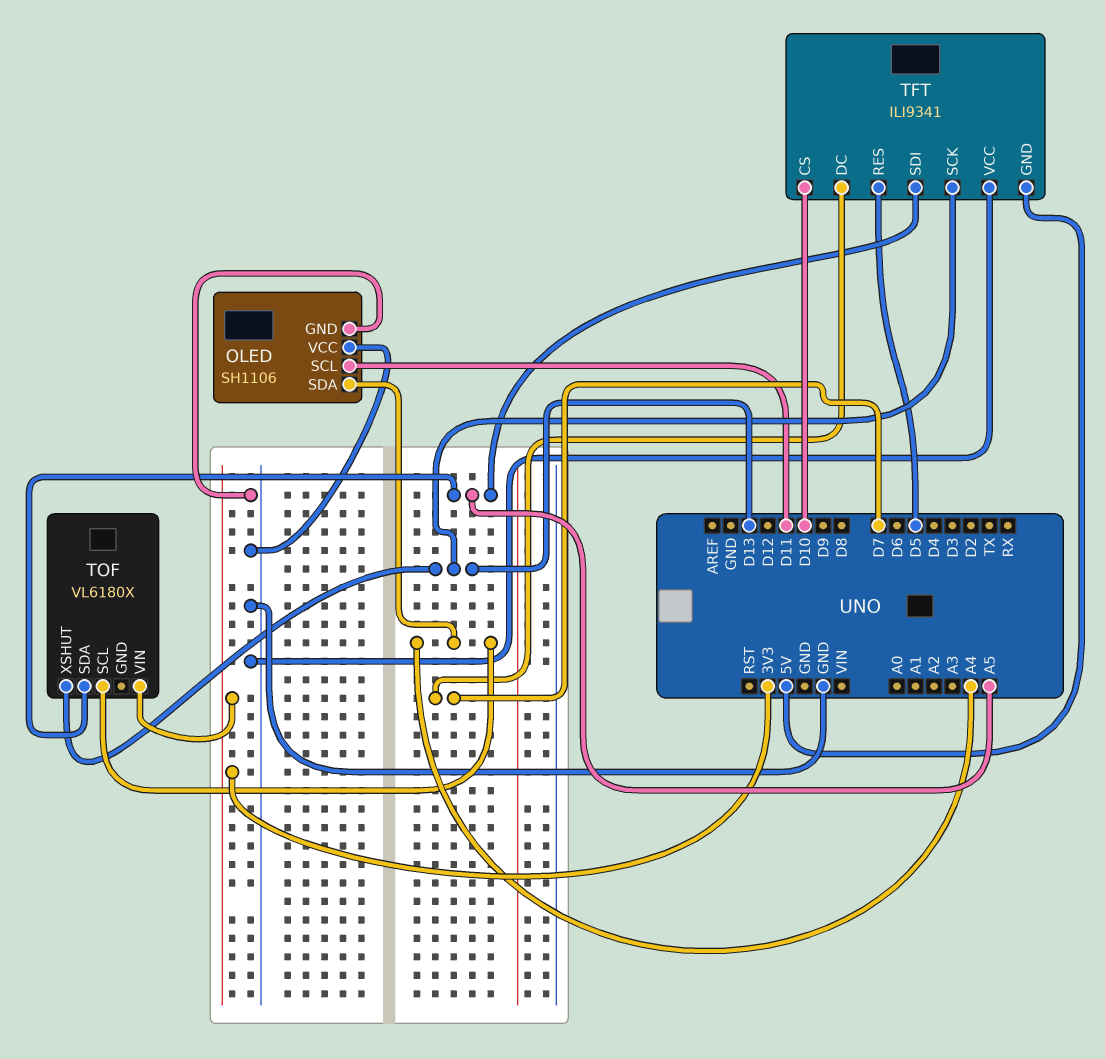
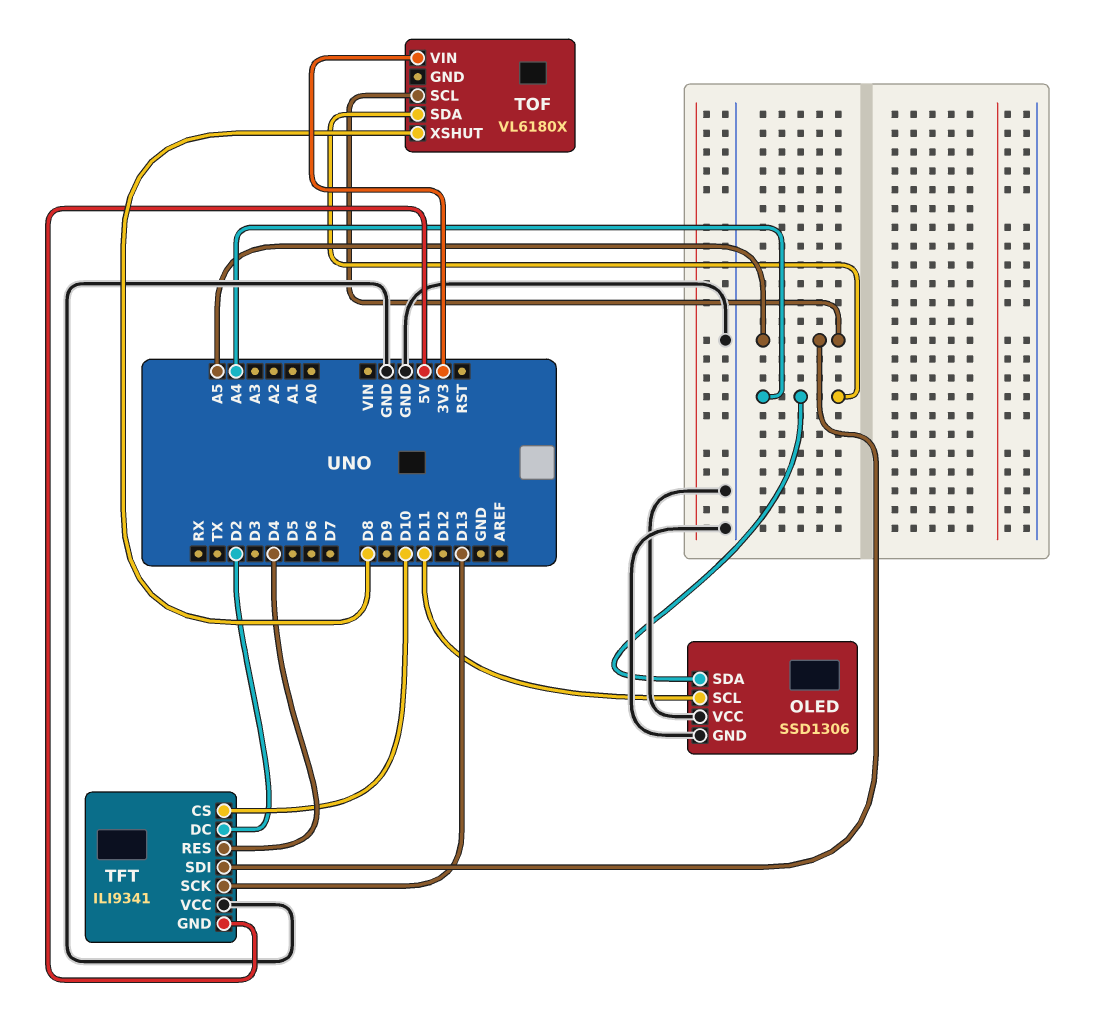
OLED: SH1106 -> SSD1306
TFT pin DC: D7 -> D2
TFT pin RES: D5 -> D4
TOF pin SCL: A4 -> A5
TOF pin SDA: A5 -> A4
TOF pin XSHUT: D13 -> D8

